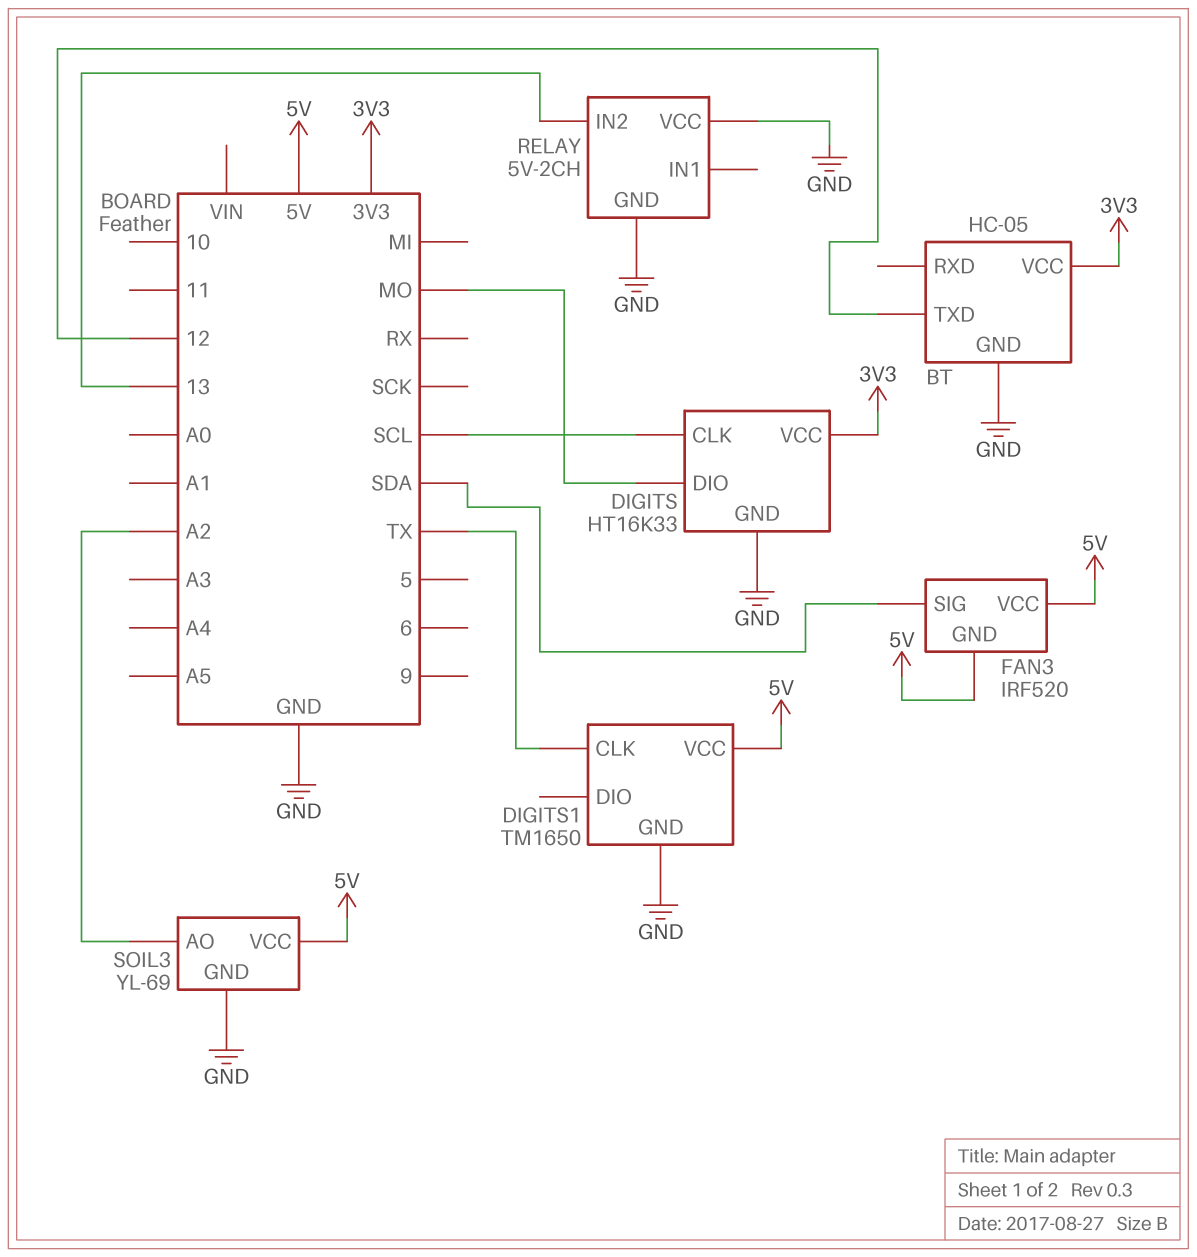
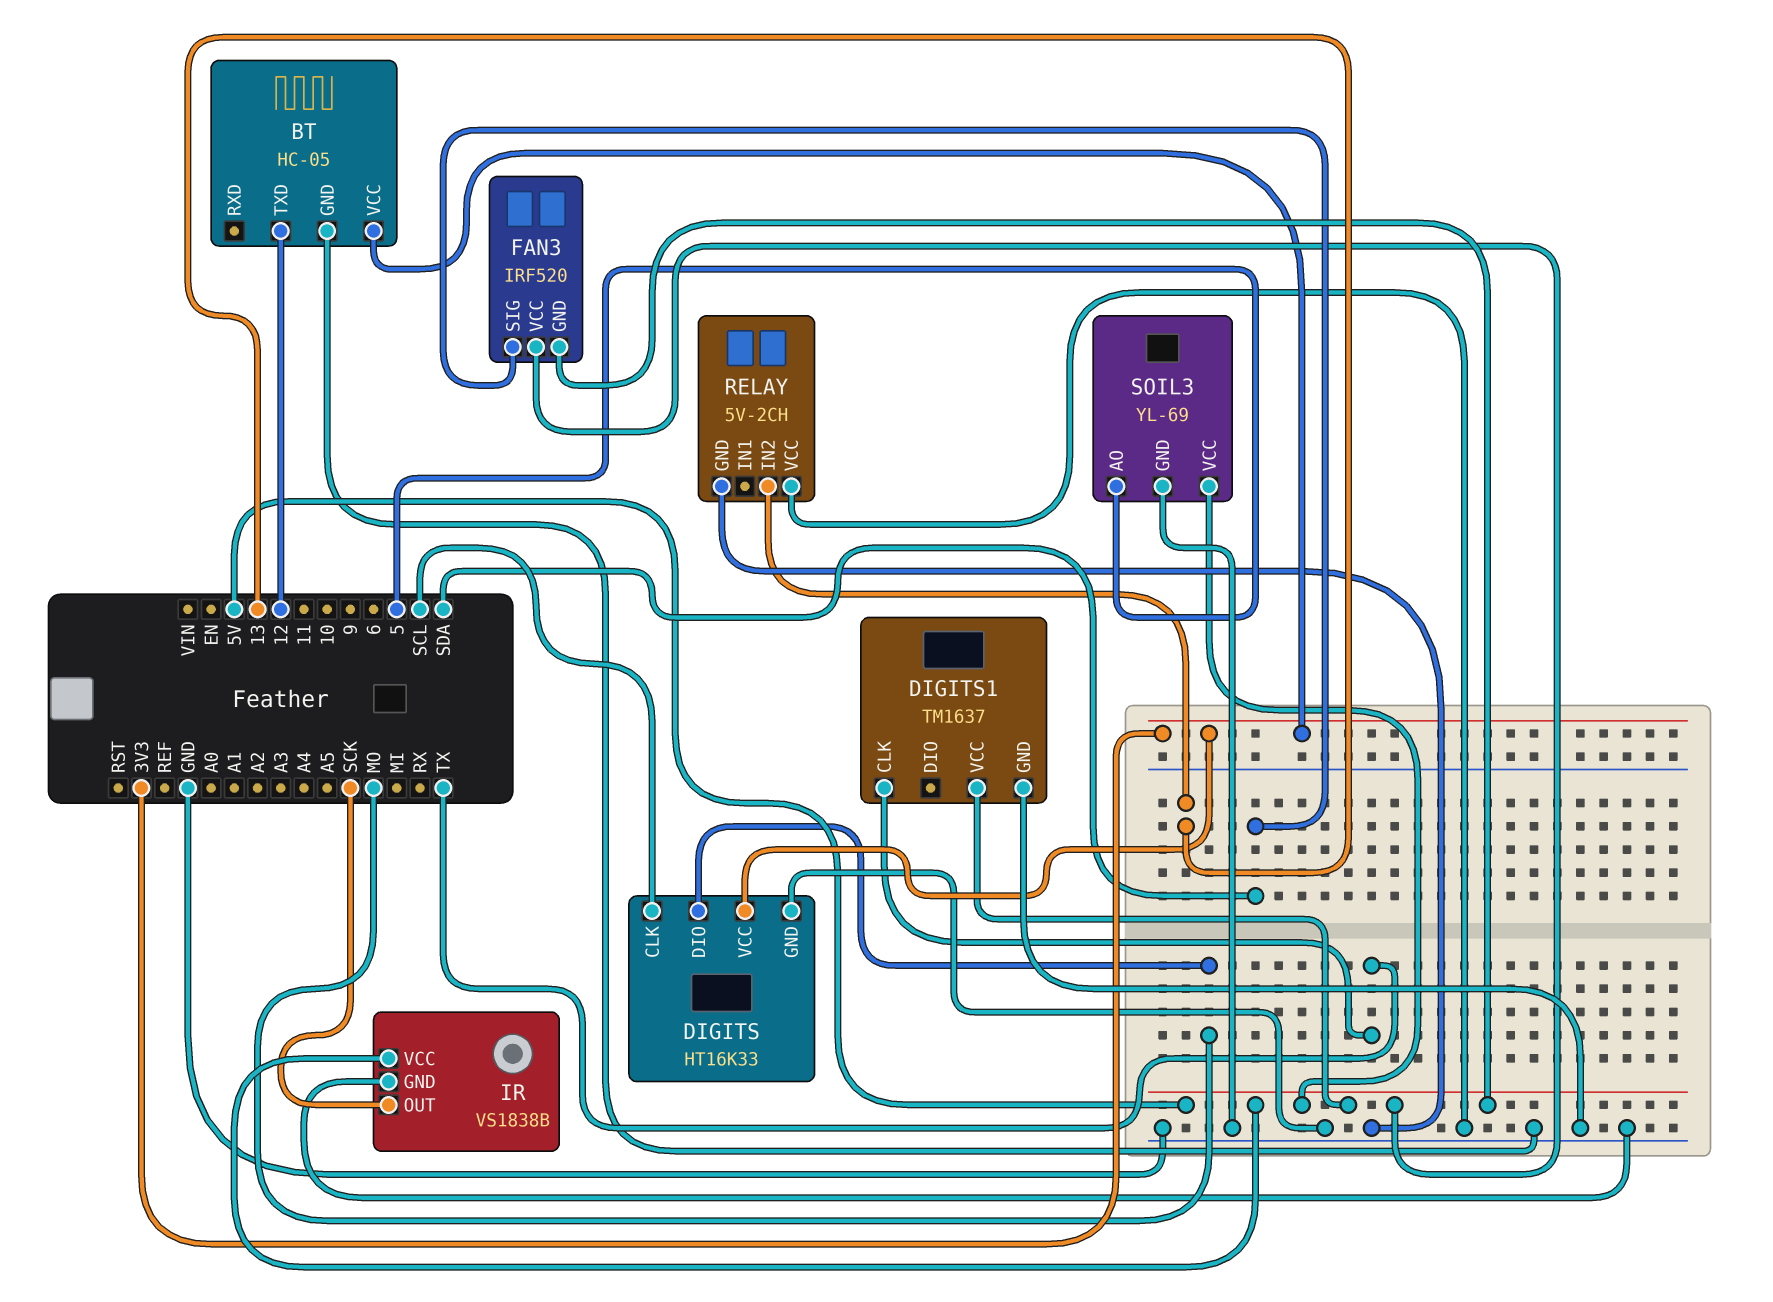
DIGITS1: TM1650 -> TM1637
IR: none -> VS1838B
IR pin GND: none -> GND
IR pin OUT: none -> SCK
IR pin VCC: none -> 5V
SOIL3 pin AO: A2 -> 5

